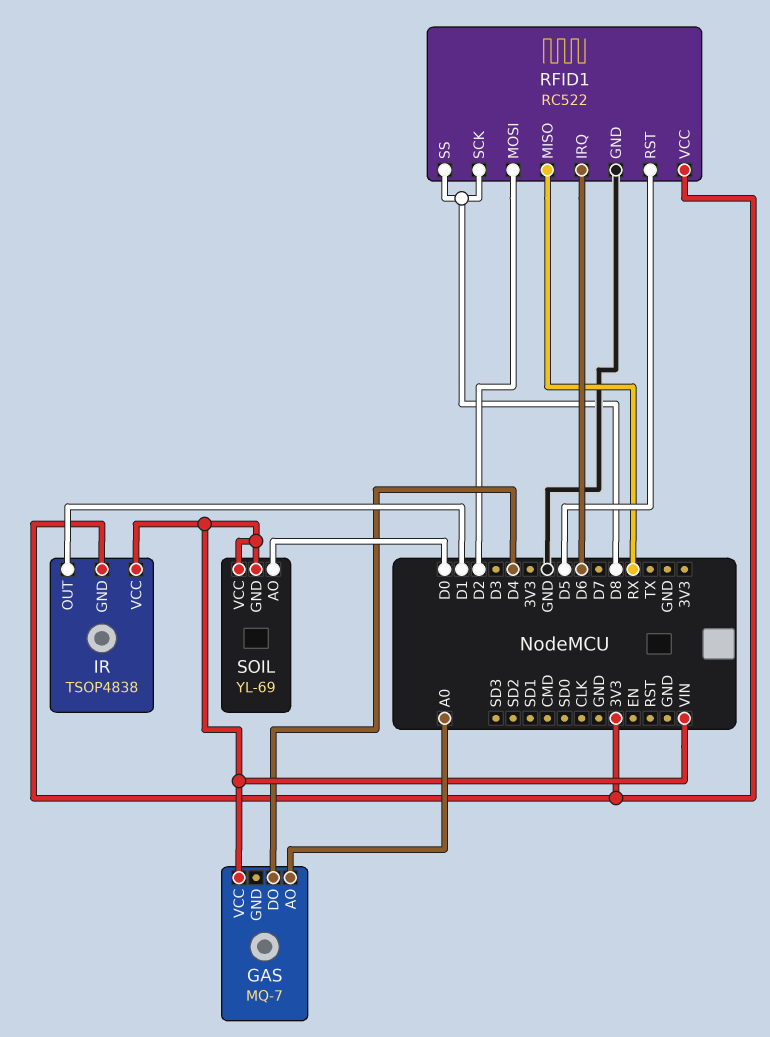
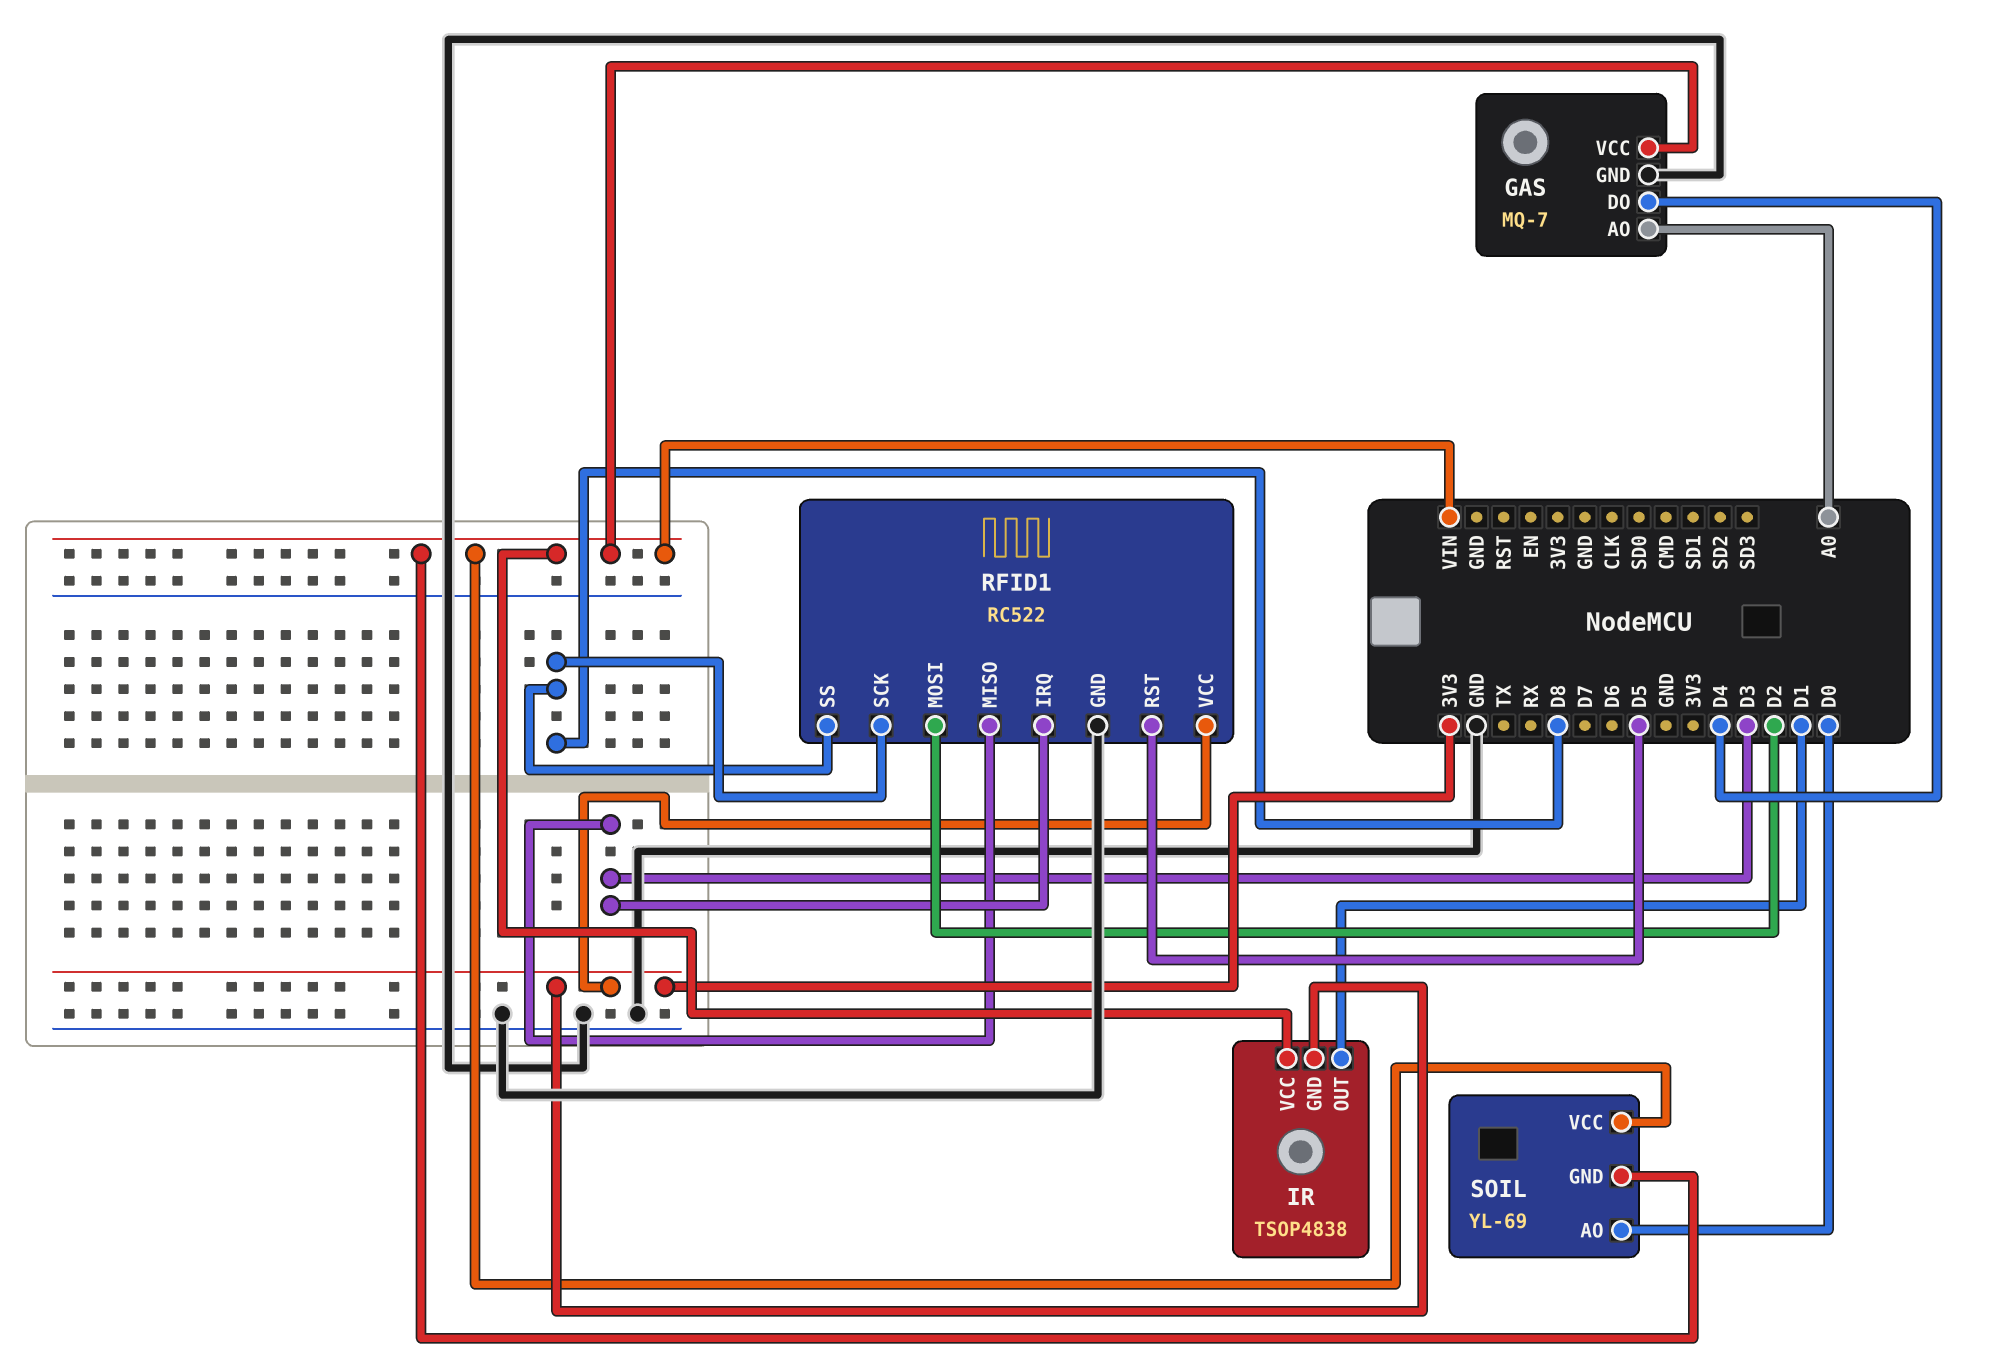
GAS pin GND: none -> GND
RFID1 pin IRQ: D6 -> D3
RFID1 pin MISO: RX -> D3

